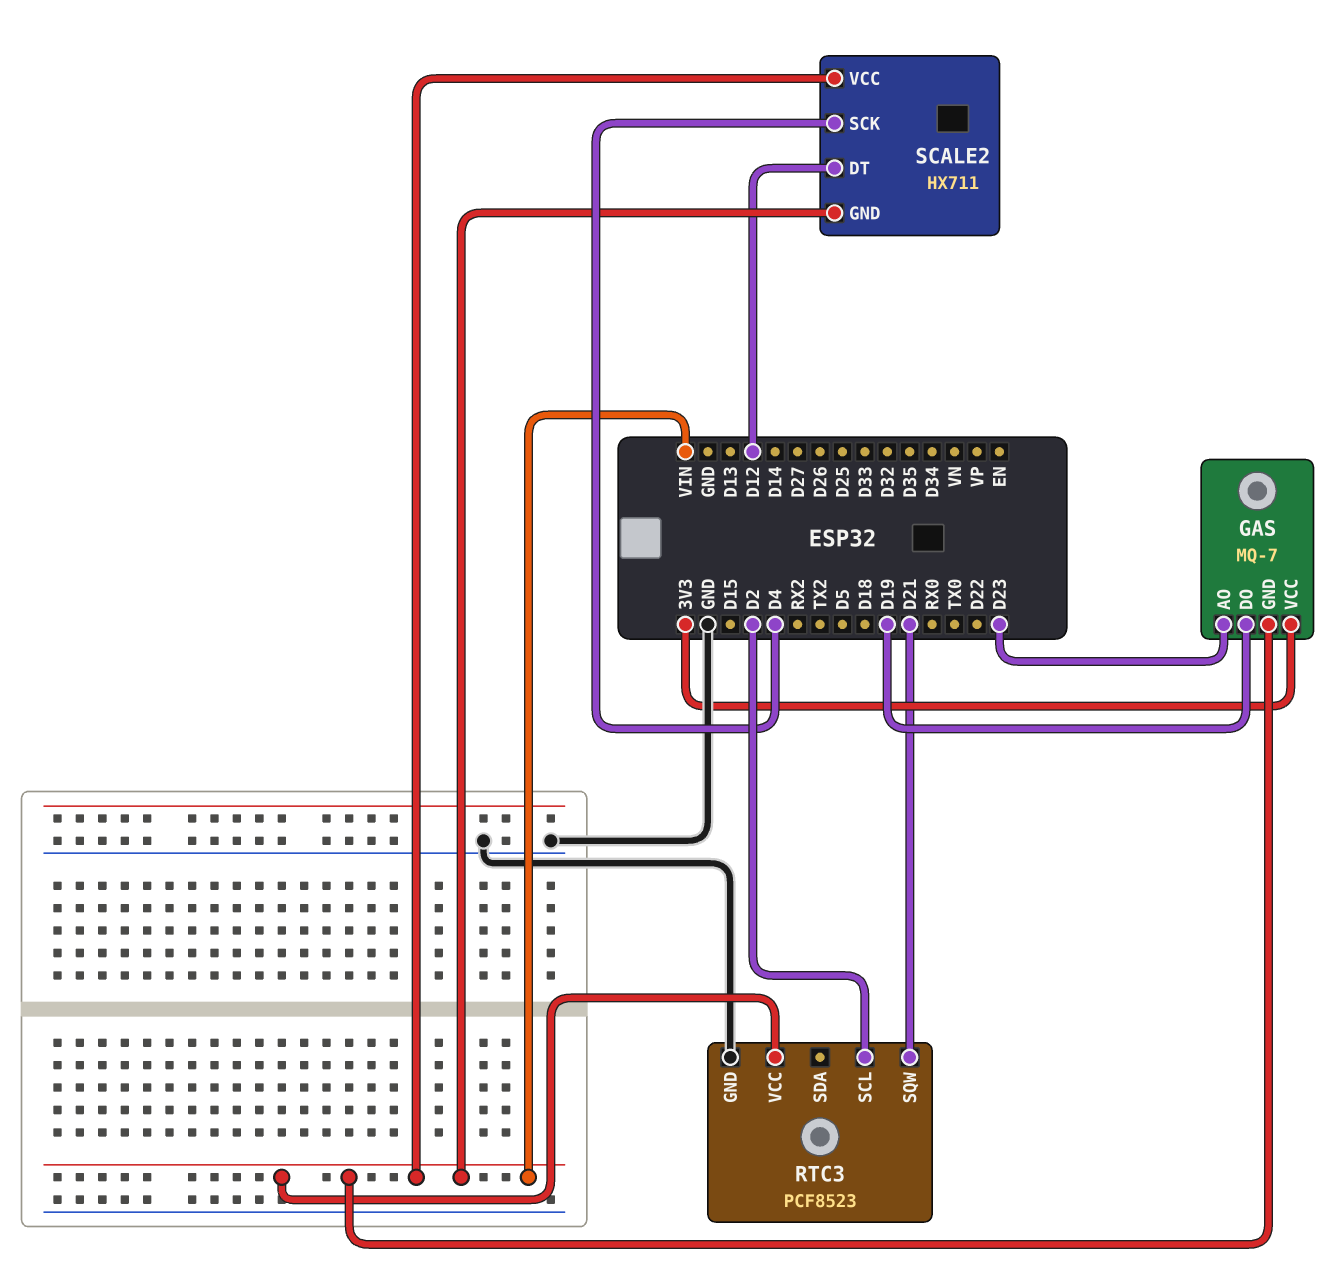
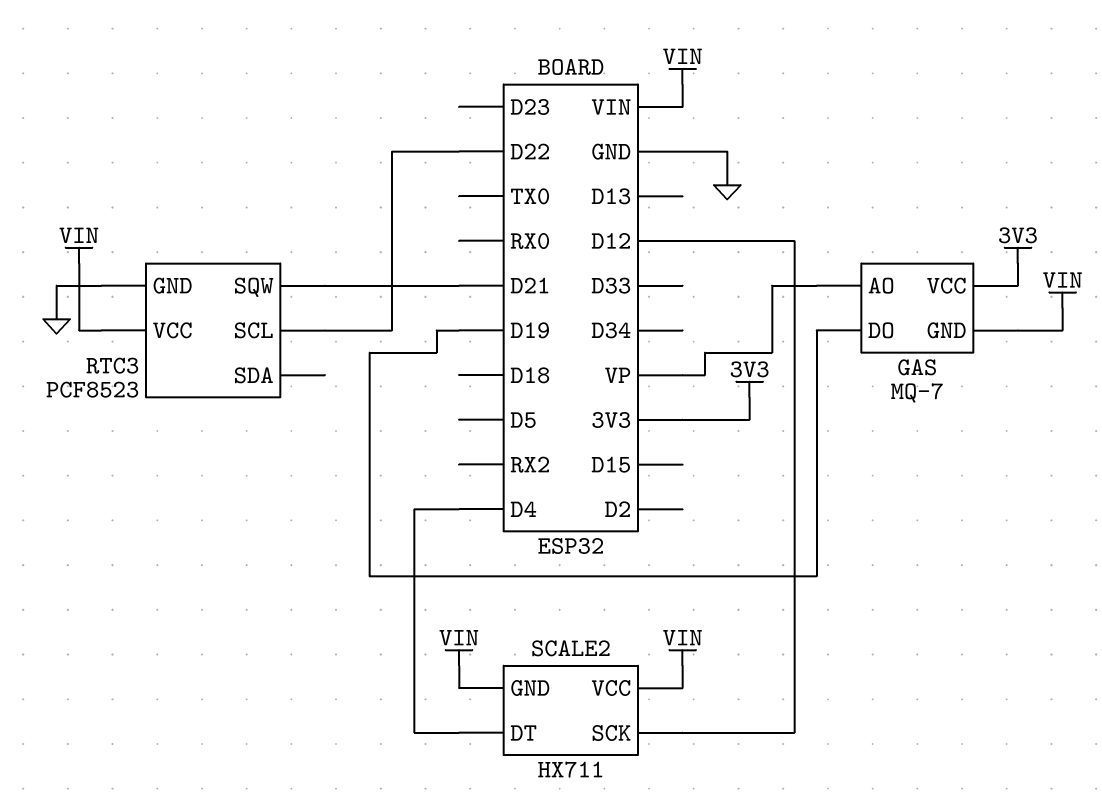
GAS pin AO: D23 -> VP
RTC3 pin SCL: D2 -> D22
SCALE2 pin DT: D12 -> D4
SCALE2 pin SCK: D4 -> D12

